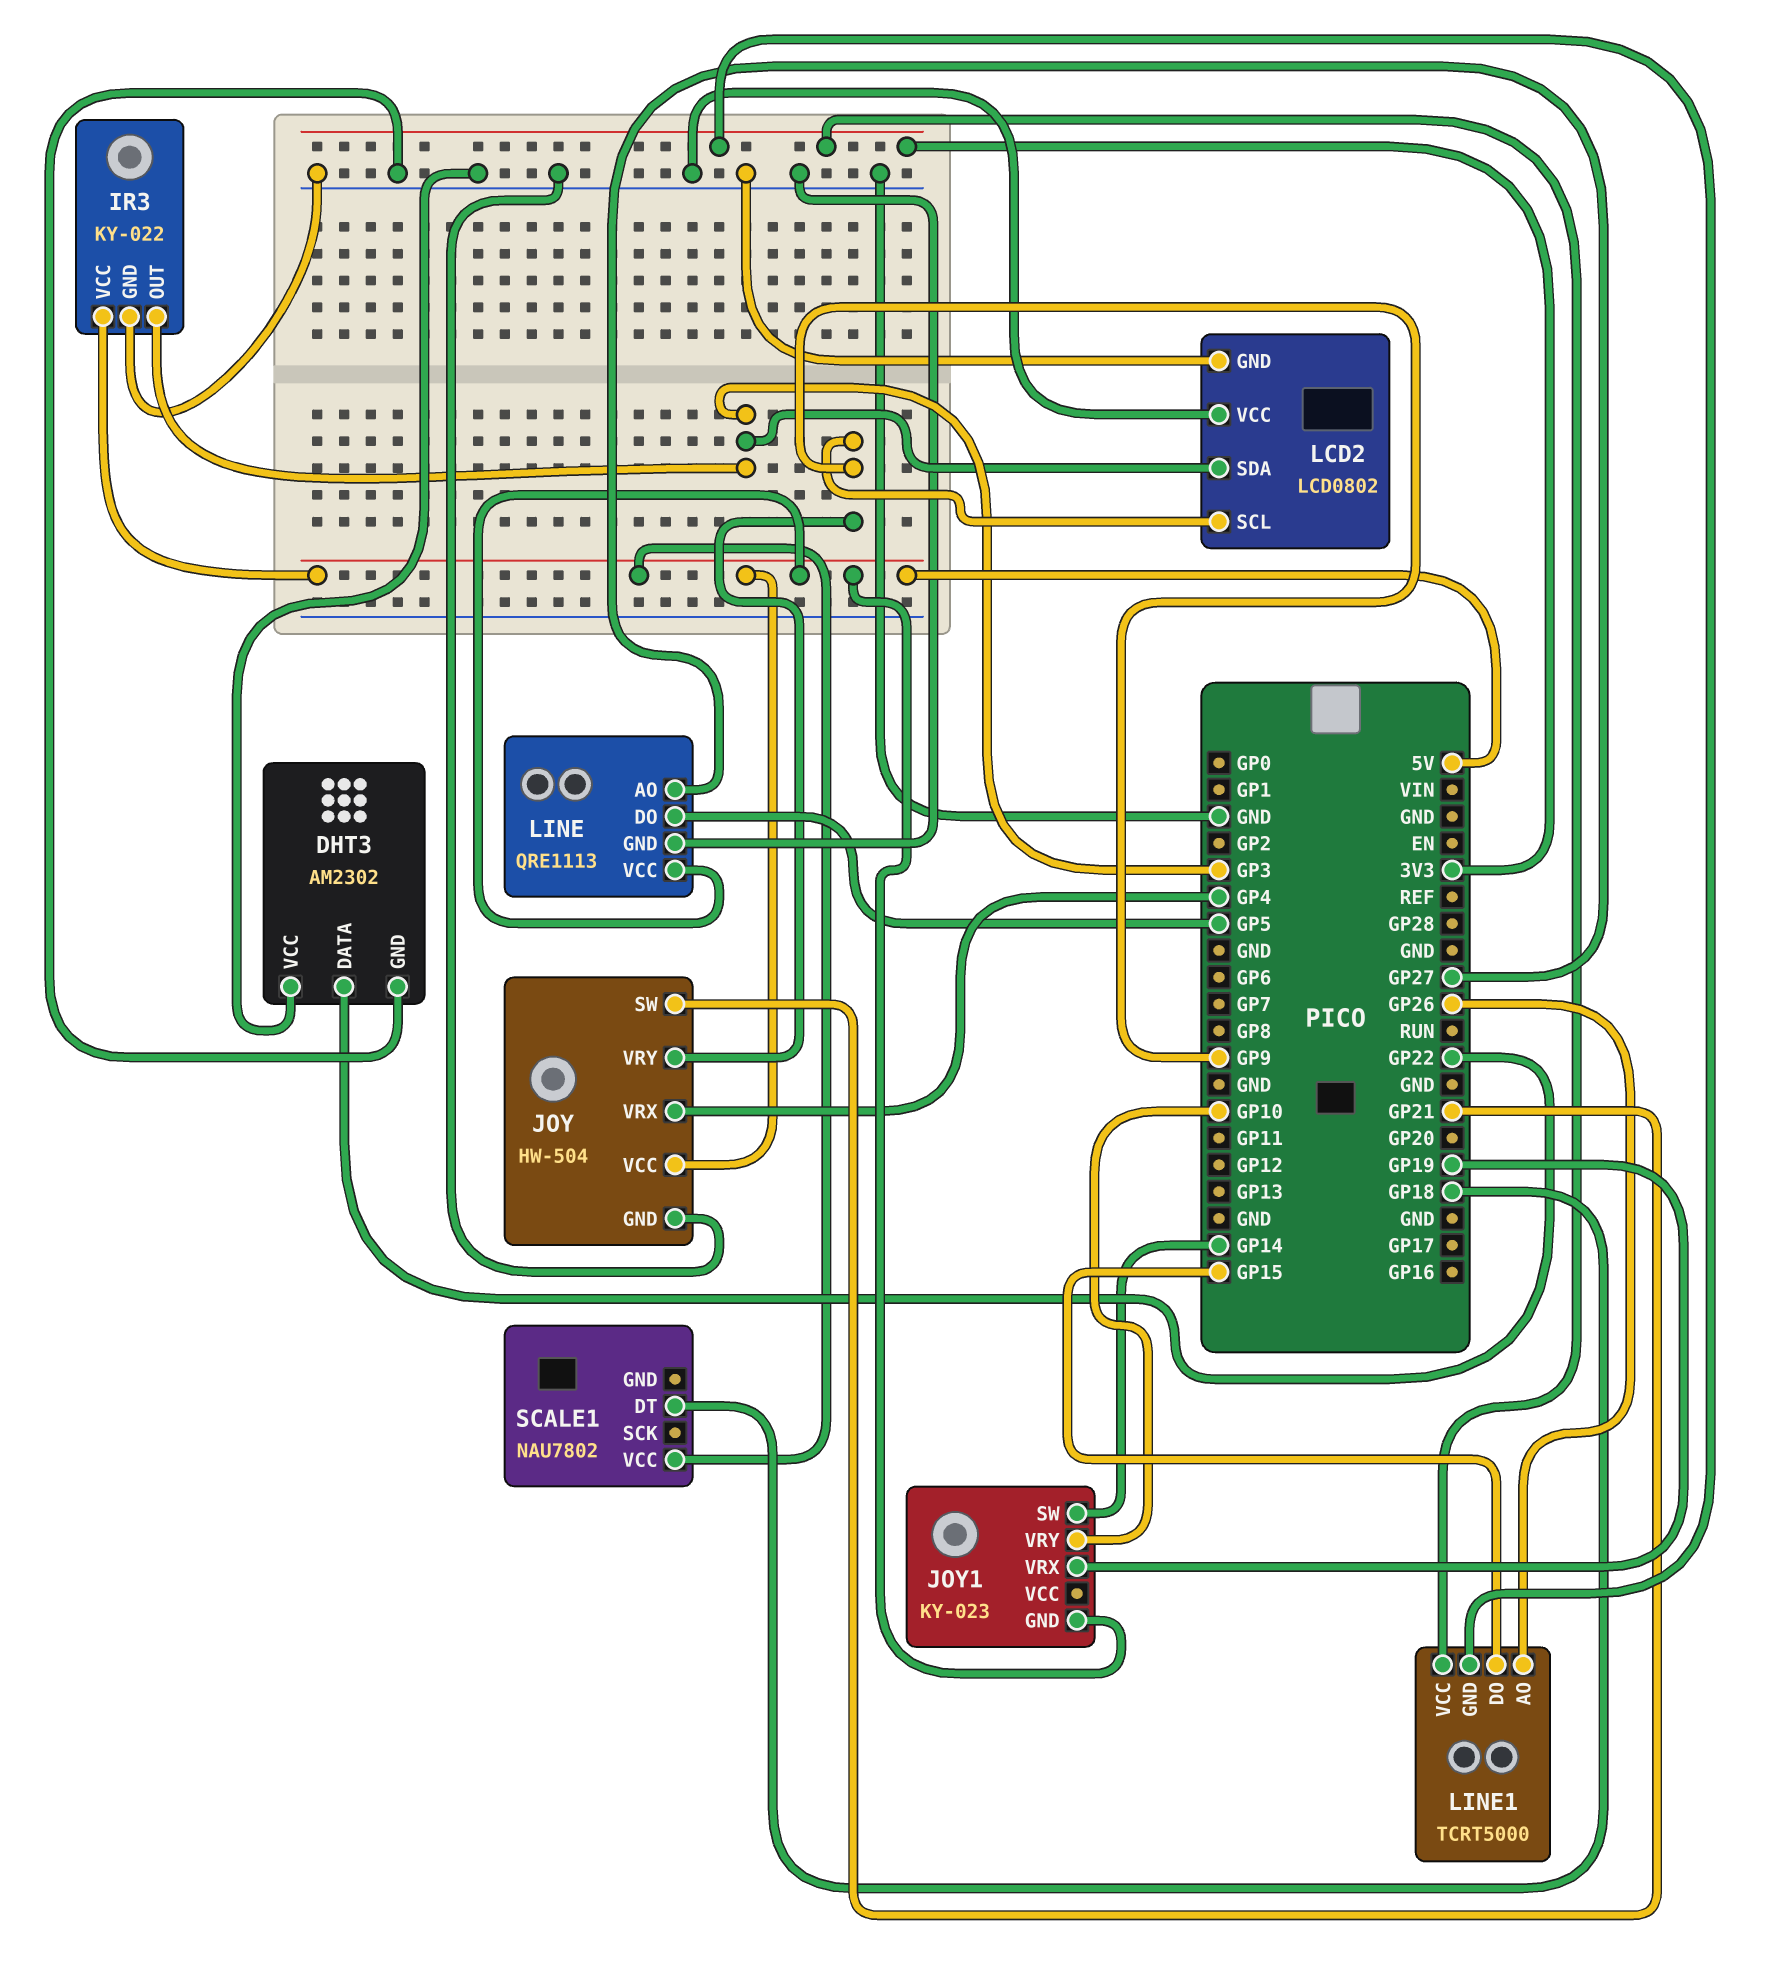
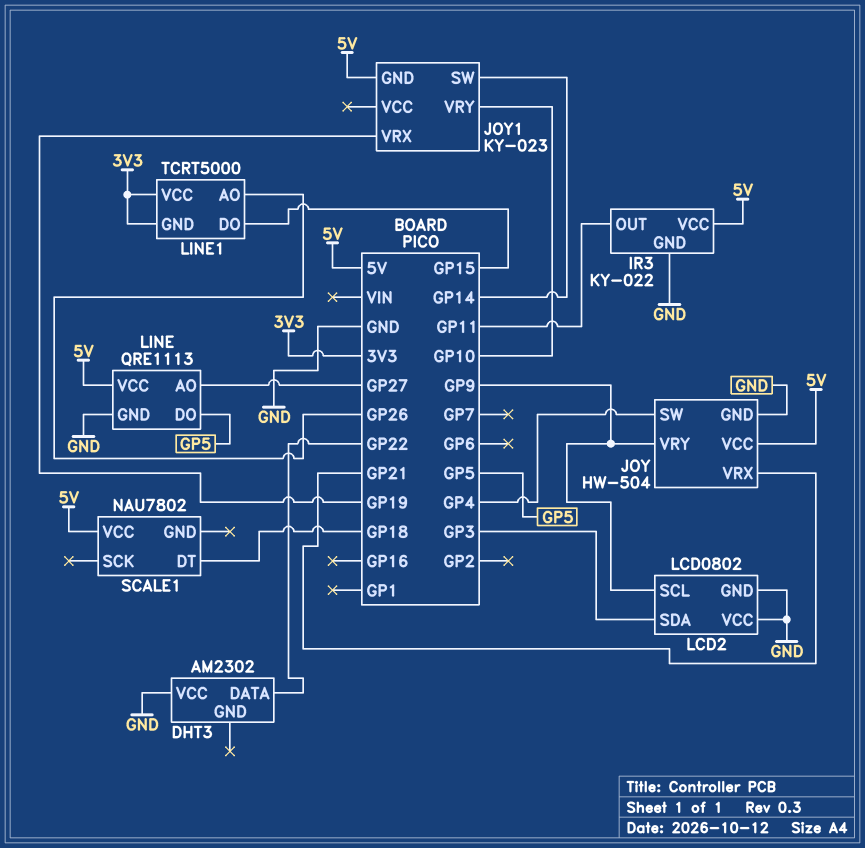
DHT3 pin GND: GND -> none
IR3 pin OUT: GP3 -> GP11
JOY pin SW: GP21 -> GP4
JOY pin VRX: GP4 -> GP21

